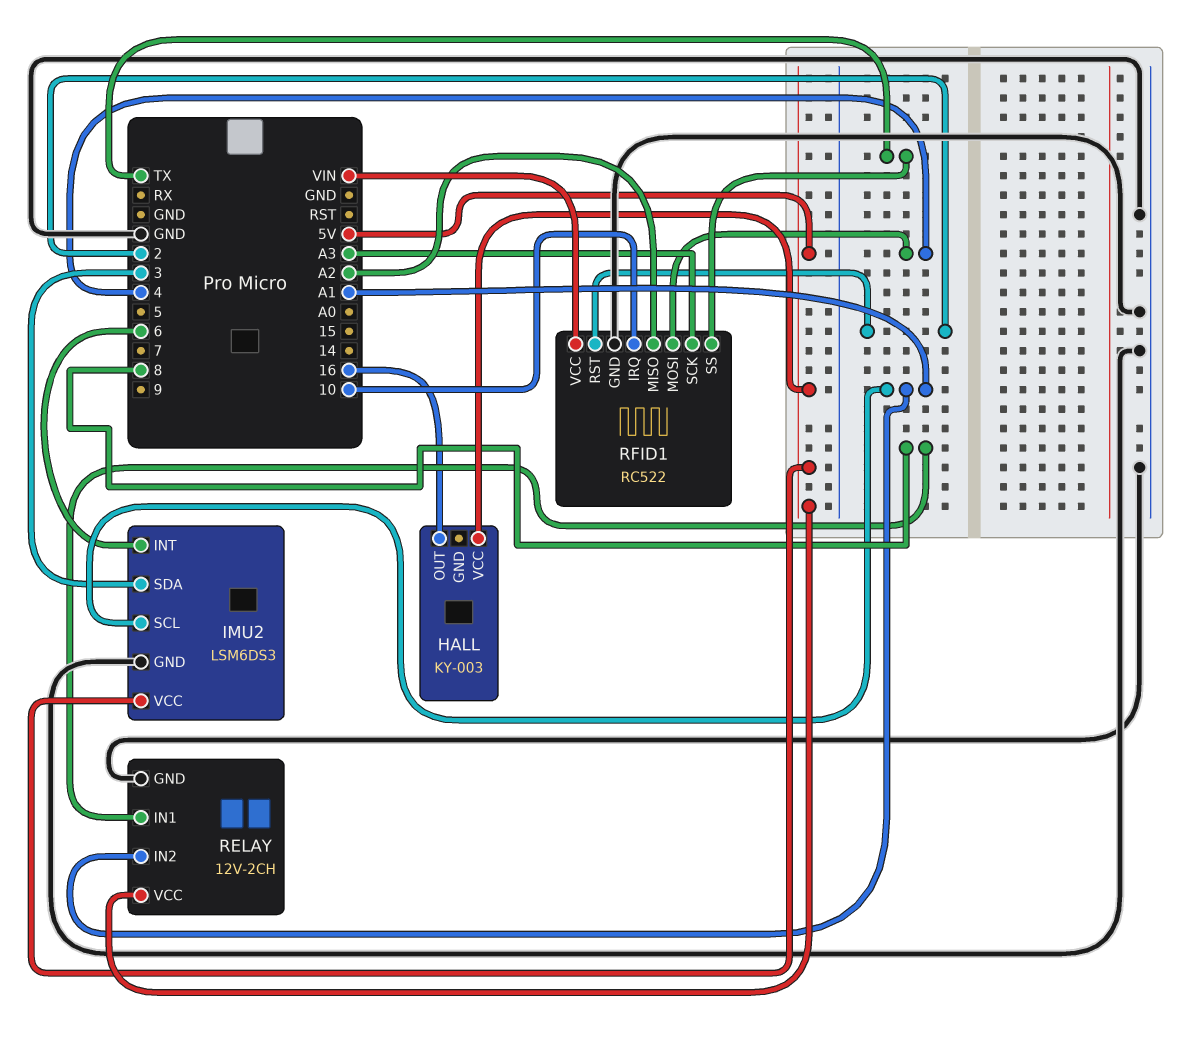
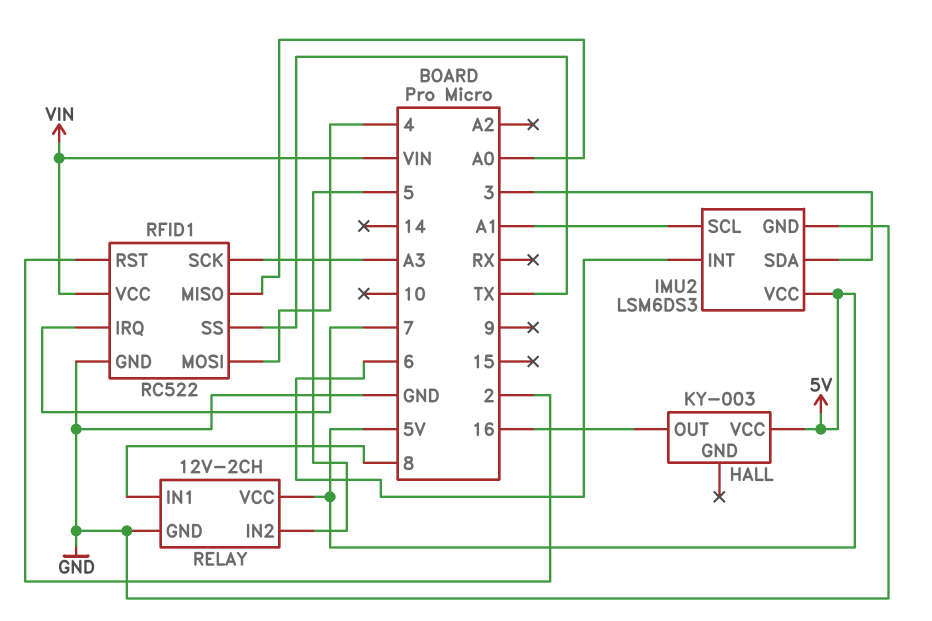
RELAY pin IN2: A1 -> 5
RFID1 pin IRQ: 10 -> 7
RFID1 pin MISO: A2 -> A0

